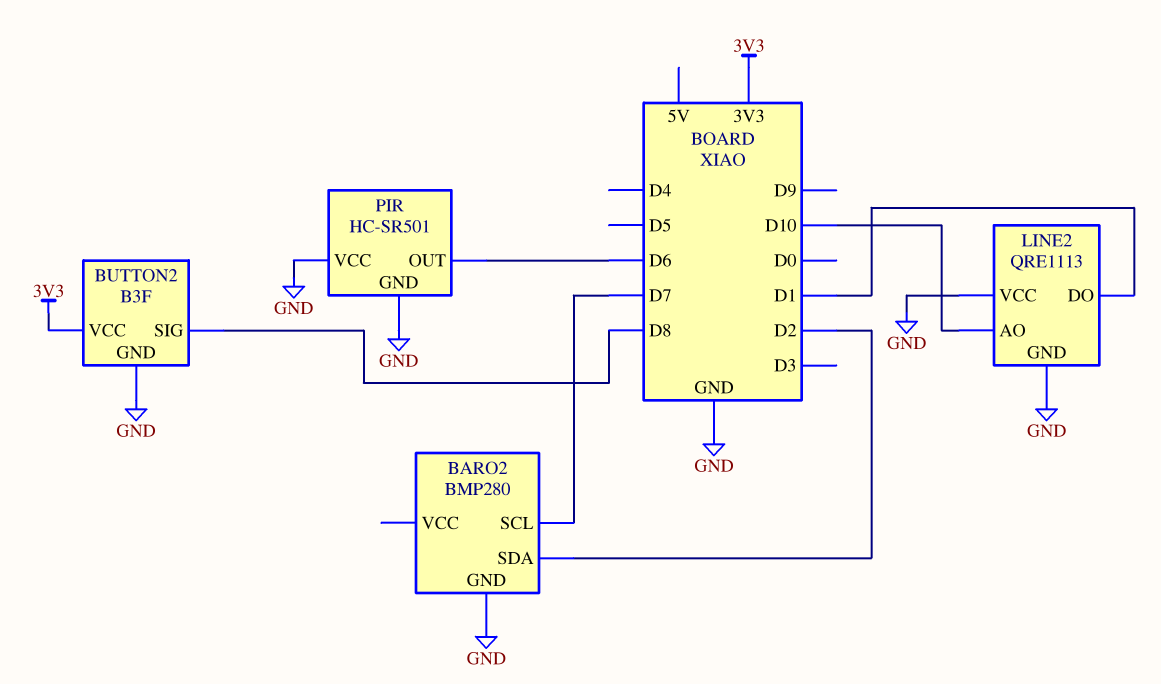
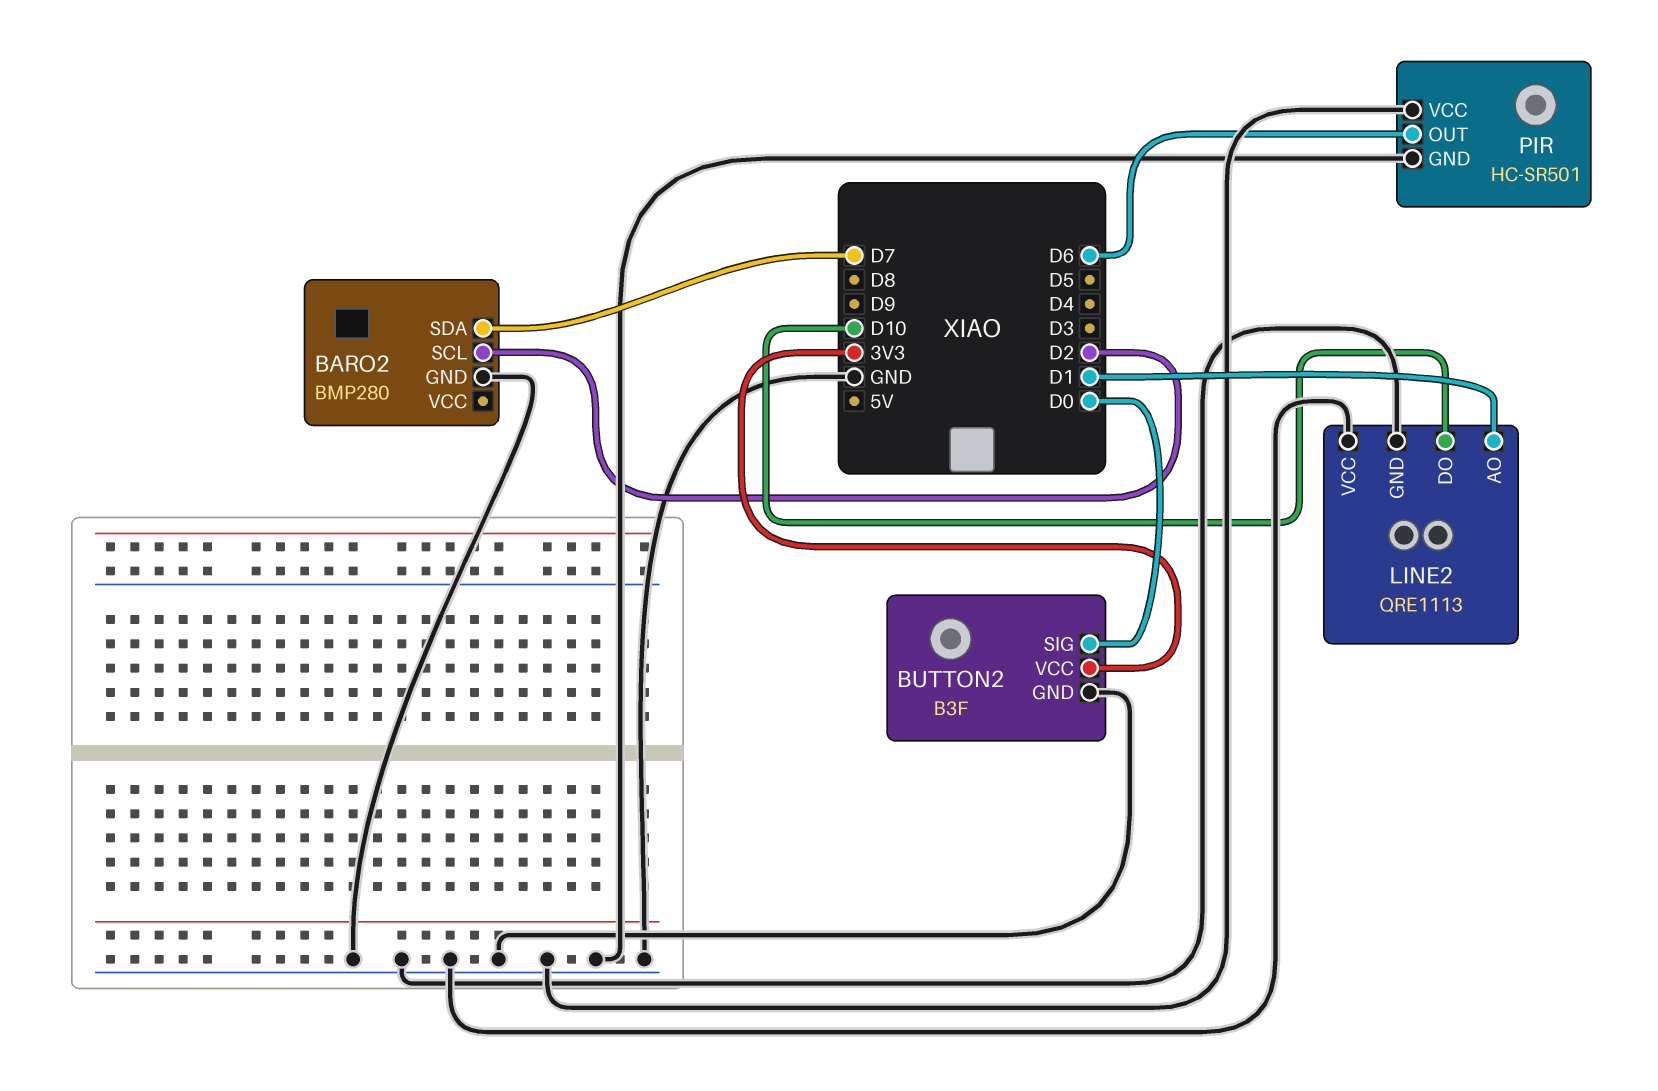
BARO2 pin SCL: D7 -> D2
BARO2 pin SDA: D2 -> D7
BUTTON2 pin SIG: D8 -> D0
LINE2 pin AO: D10 -> D1
LINE2 pin DO: D1 -> D10

